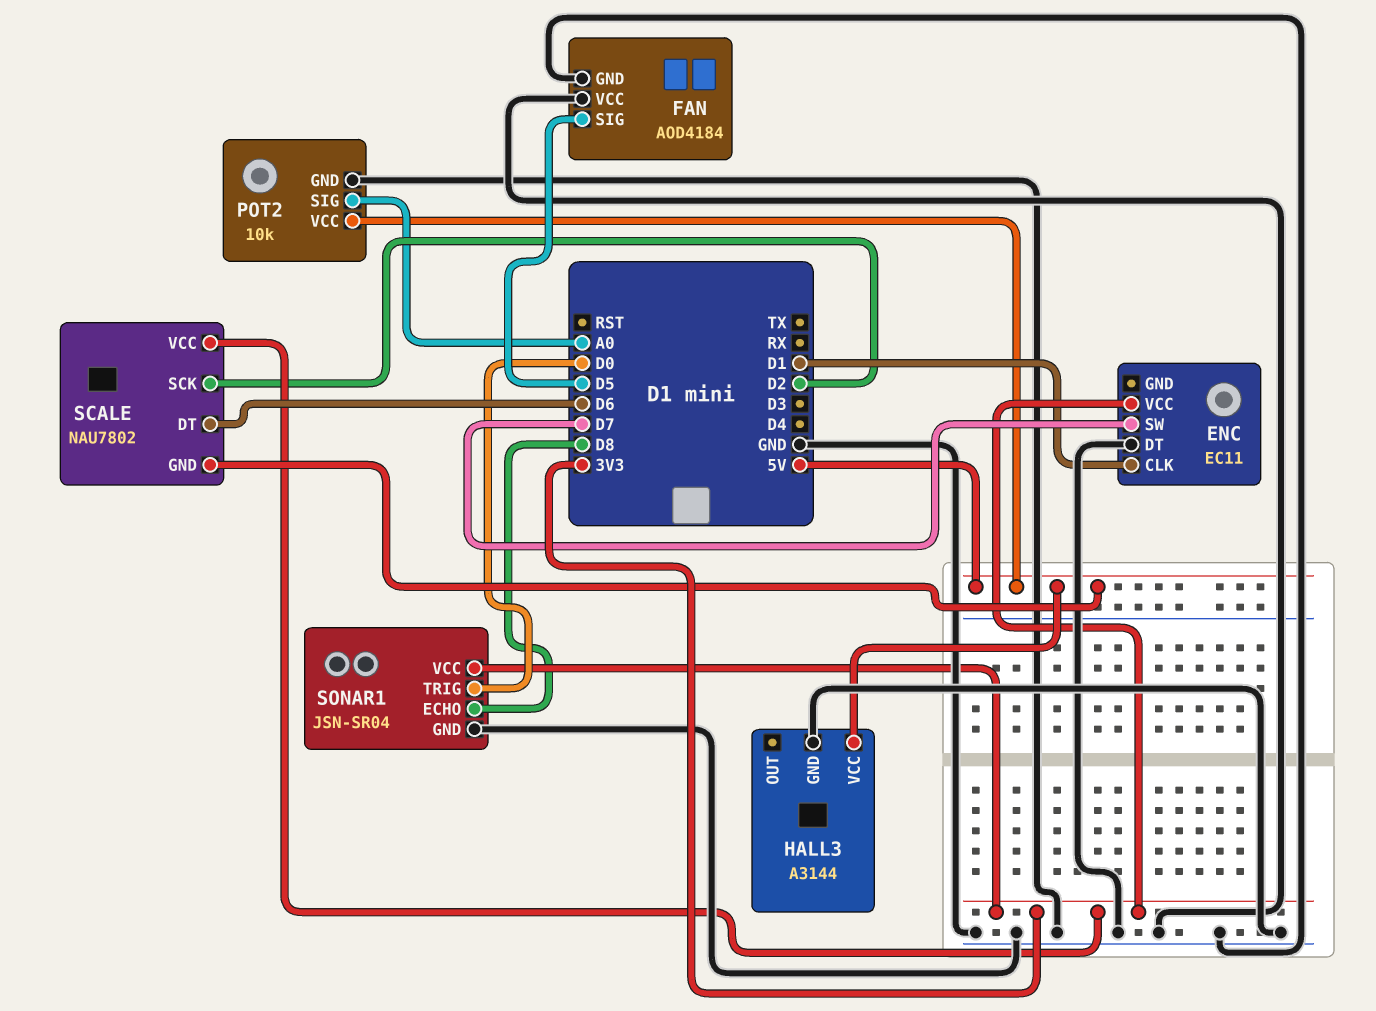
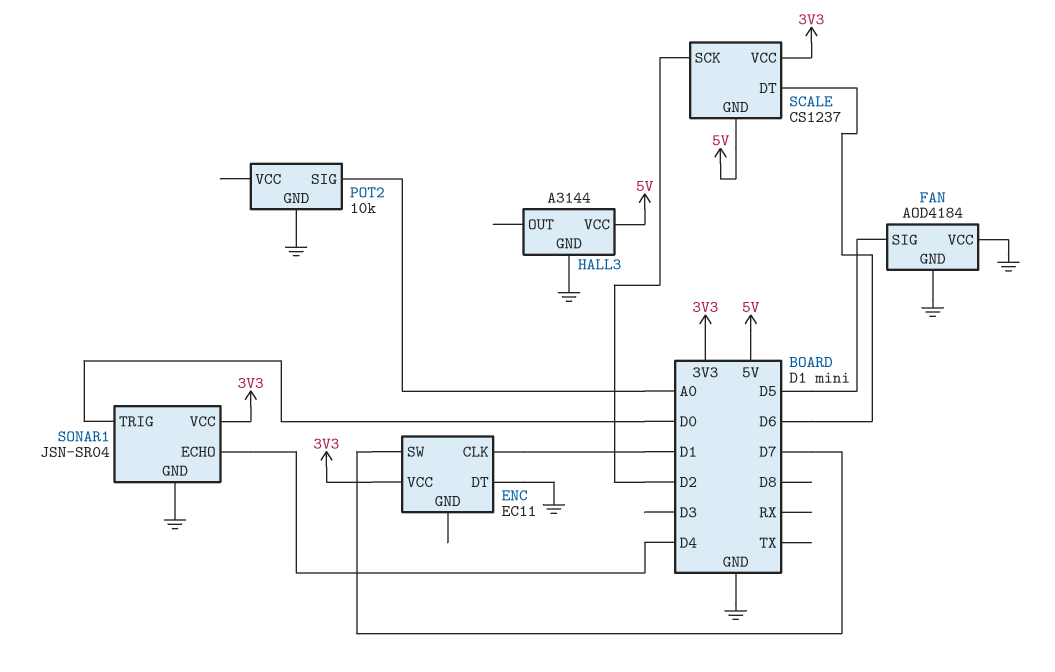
POT2 pin VCC: 5V -> none
SCALE: NAU7802 -> CS1237
SONAR1 pin ECHO: D8 -> D4

